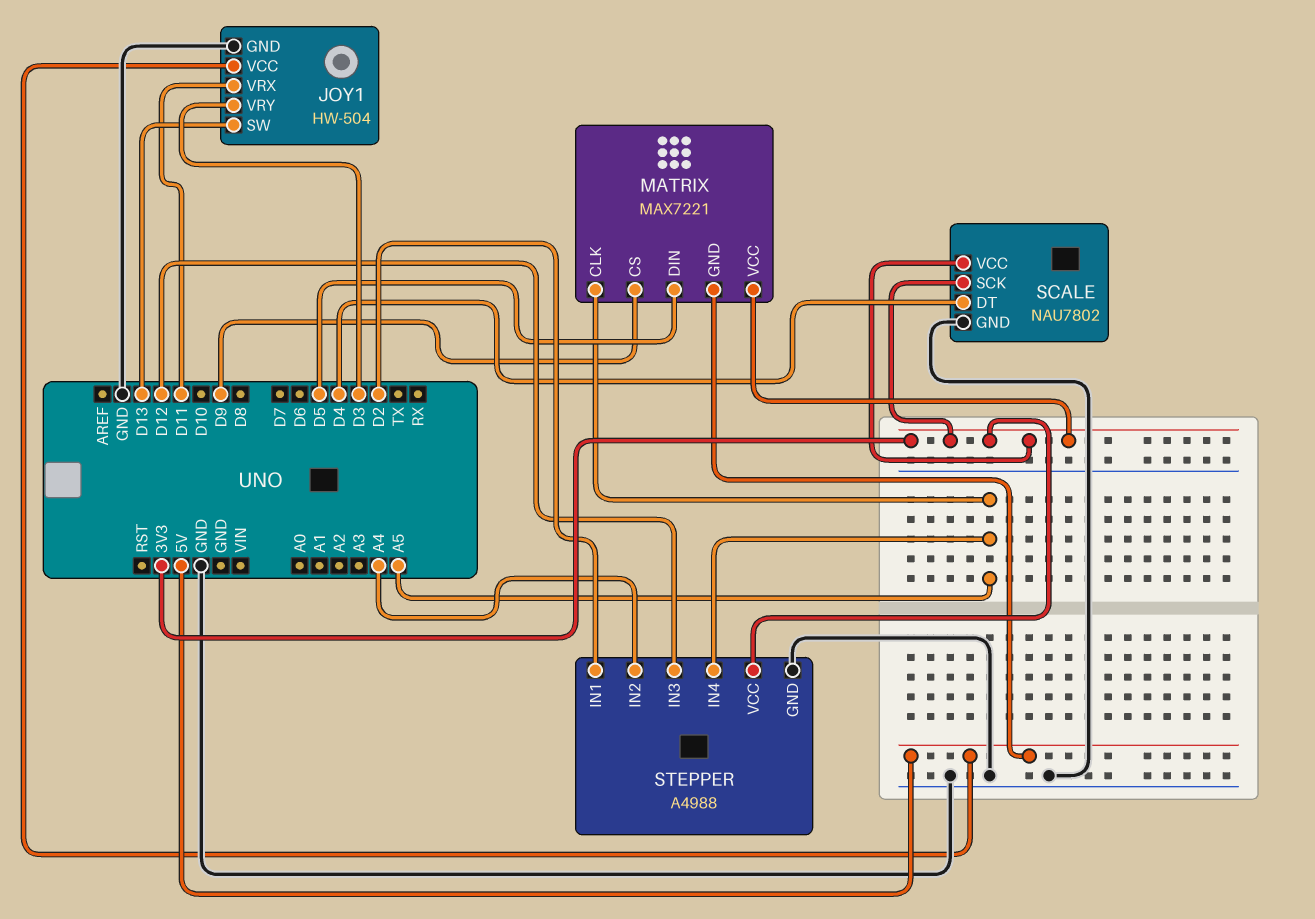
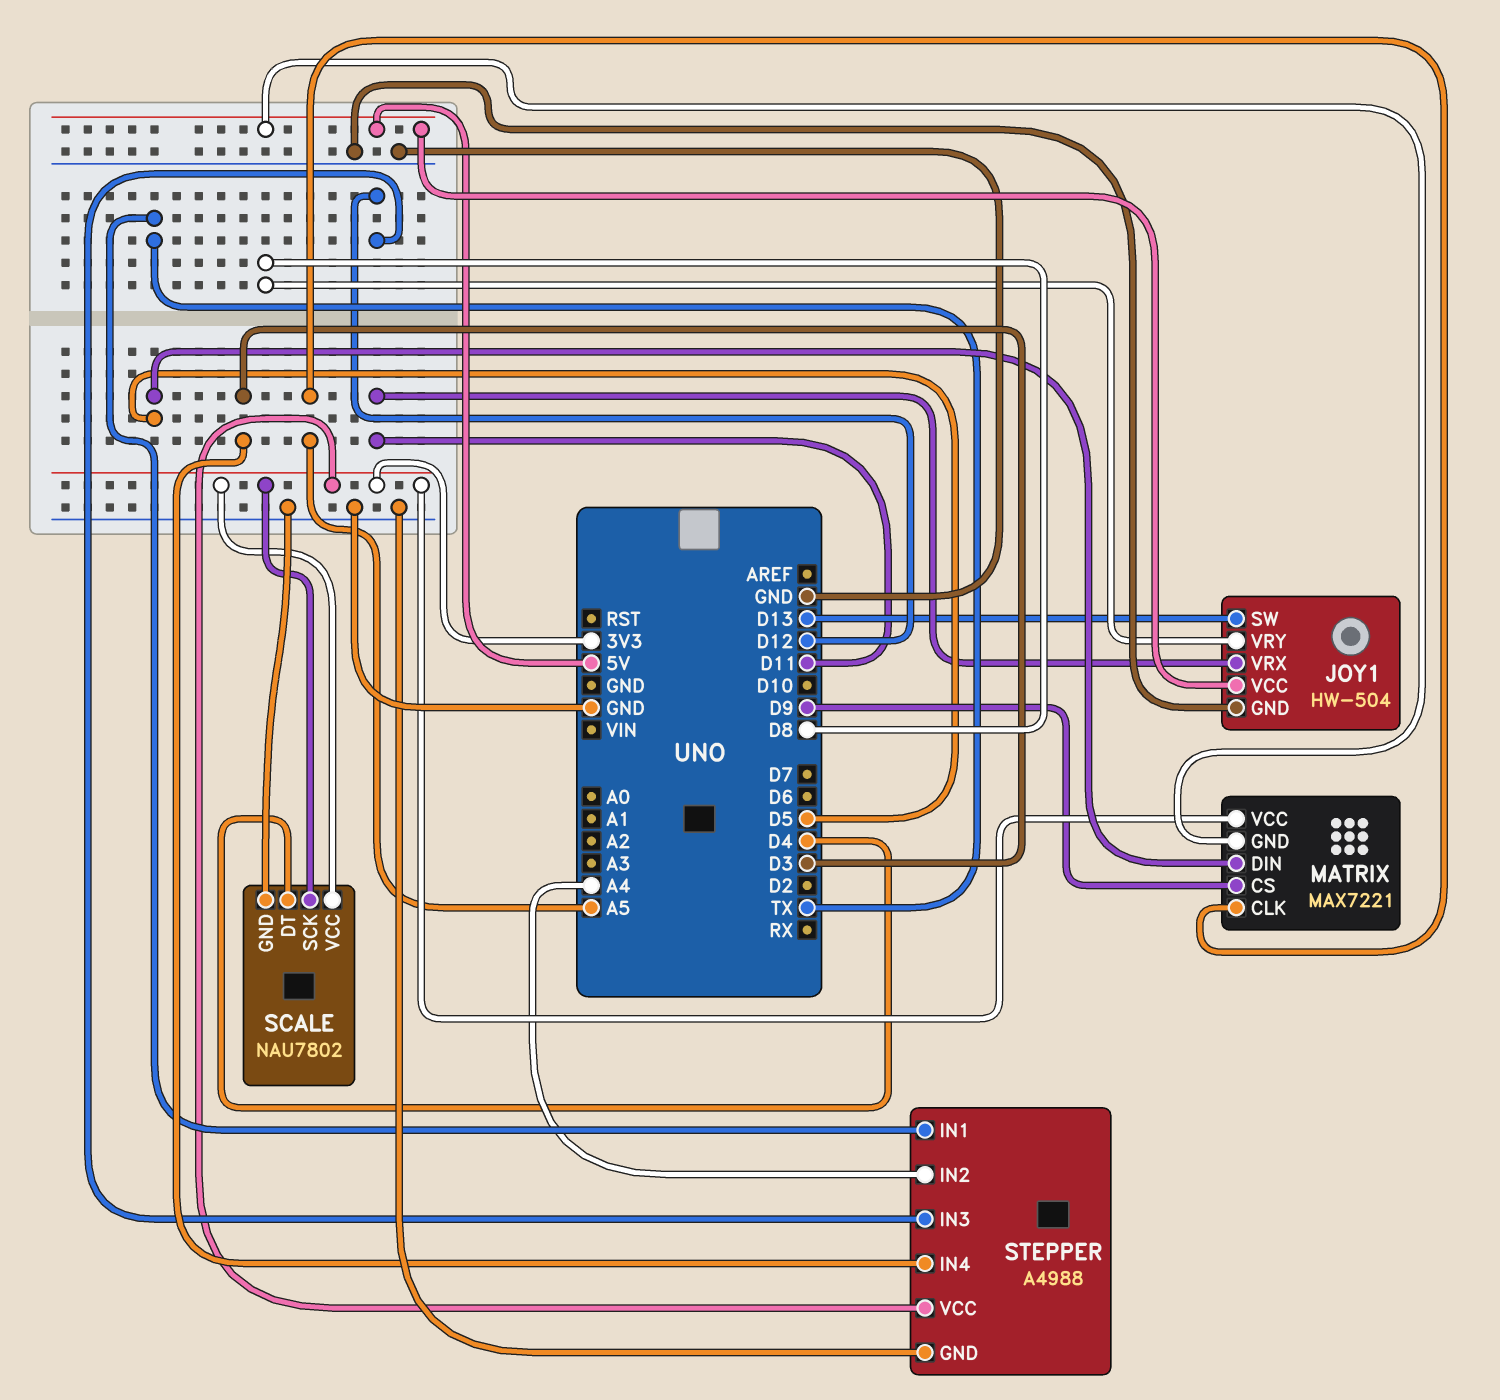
JOY1 pin VRY: D3 -> D8
STEPPER pin IN1: D2 -> TX
STEPPER pin IN4: A5 -> D3

